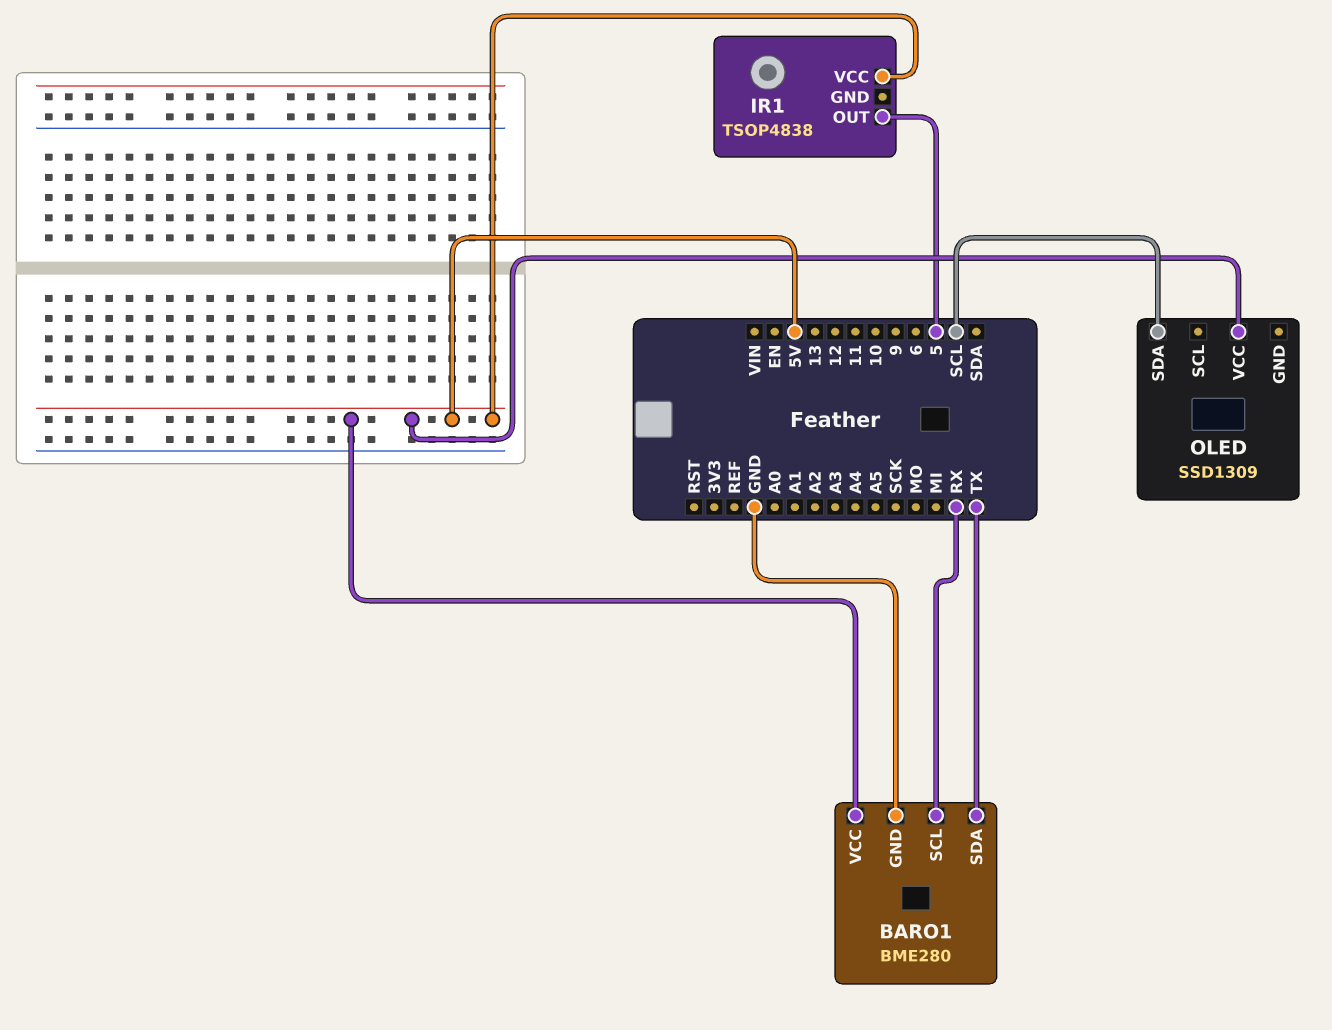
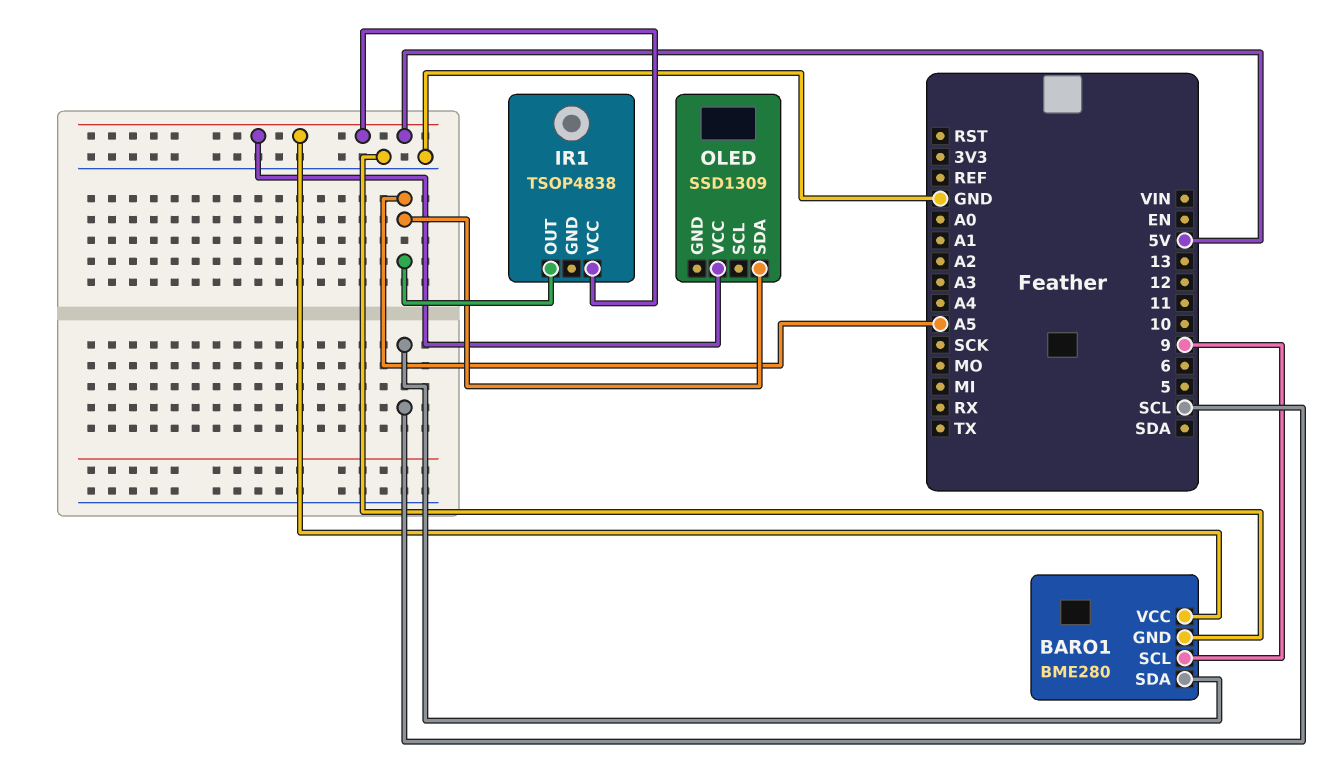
BARO1 pin SCL: RX -> 9
BARO1 pin SDA: TX -> SCL
IR1 pin OUT: 5 -> A5
OLED pin SDA: SCL -> A5

